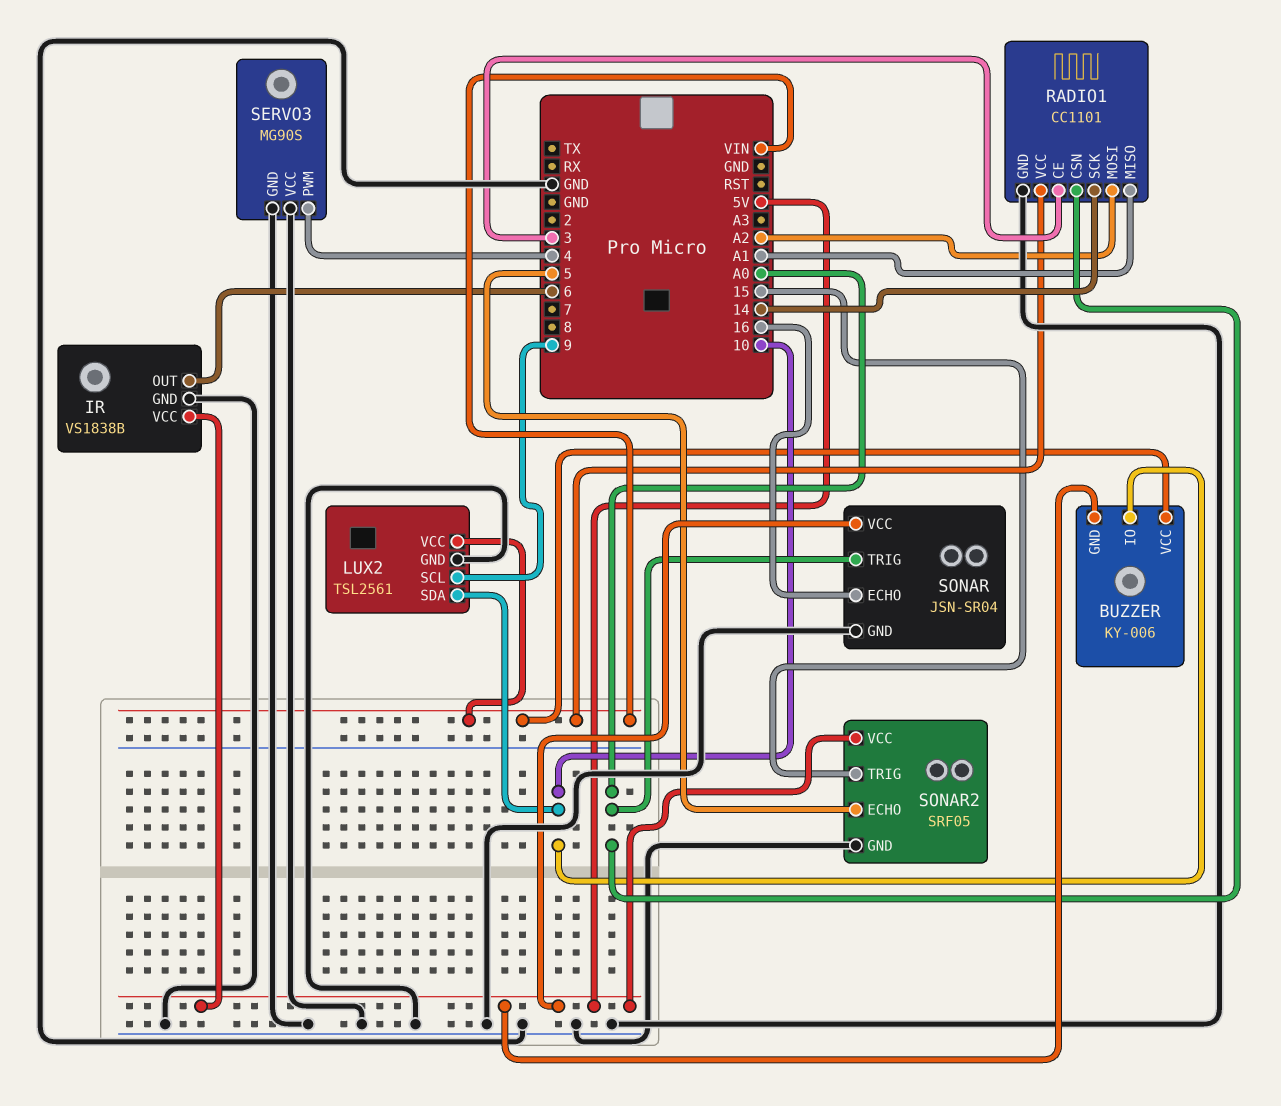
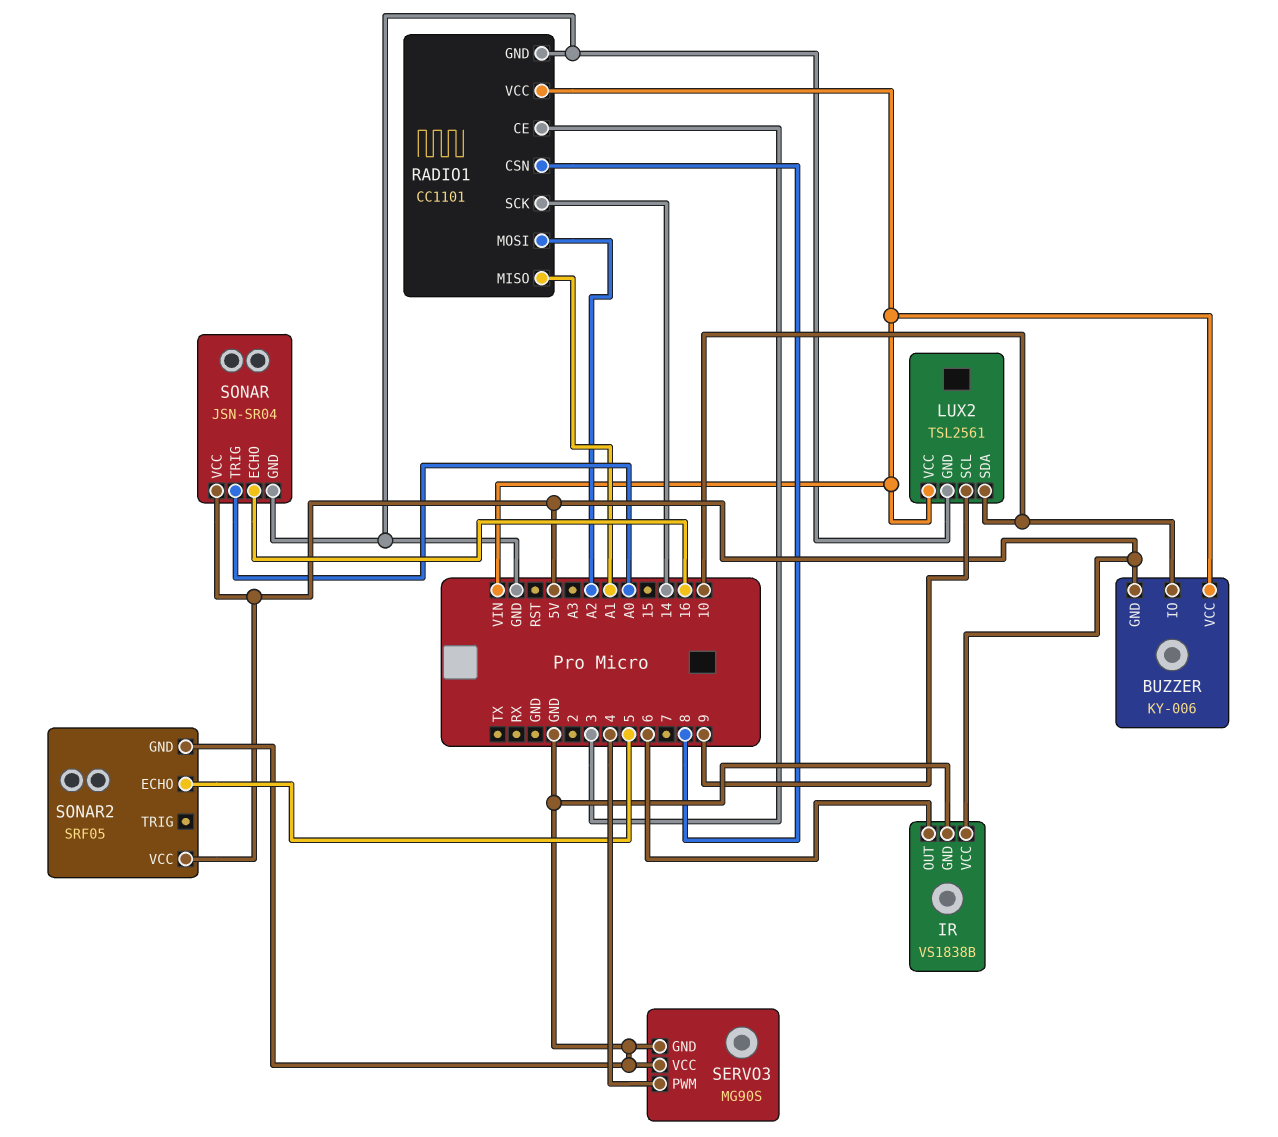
RADIO1 pin CSN: A0 -> 8
SONAR2 pin TRIG: 15 -> none

